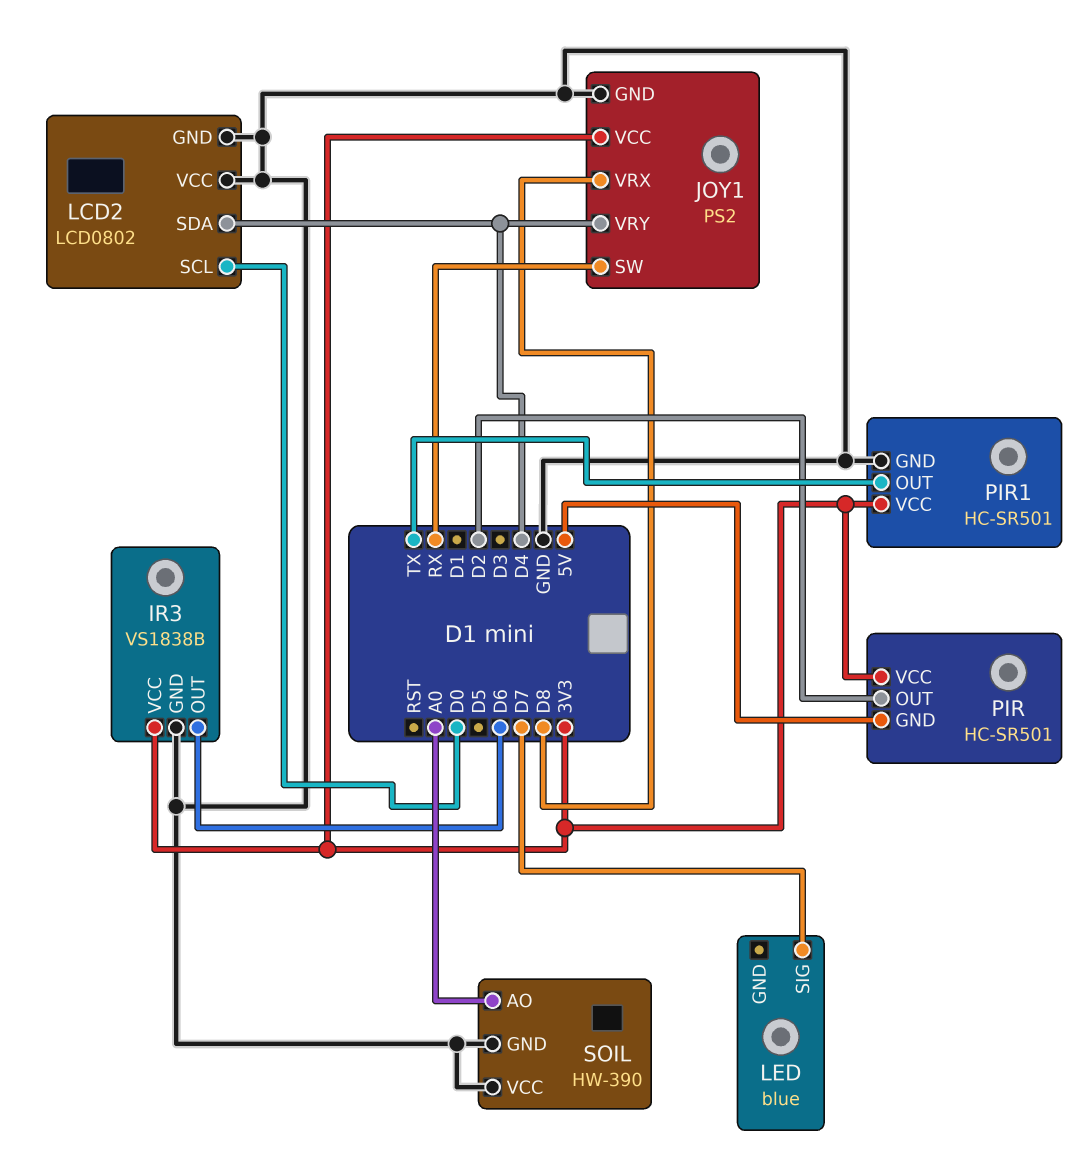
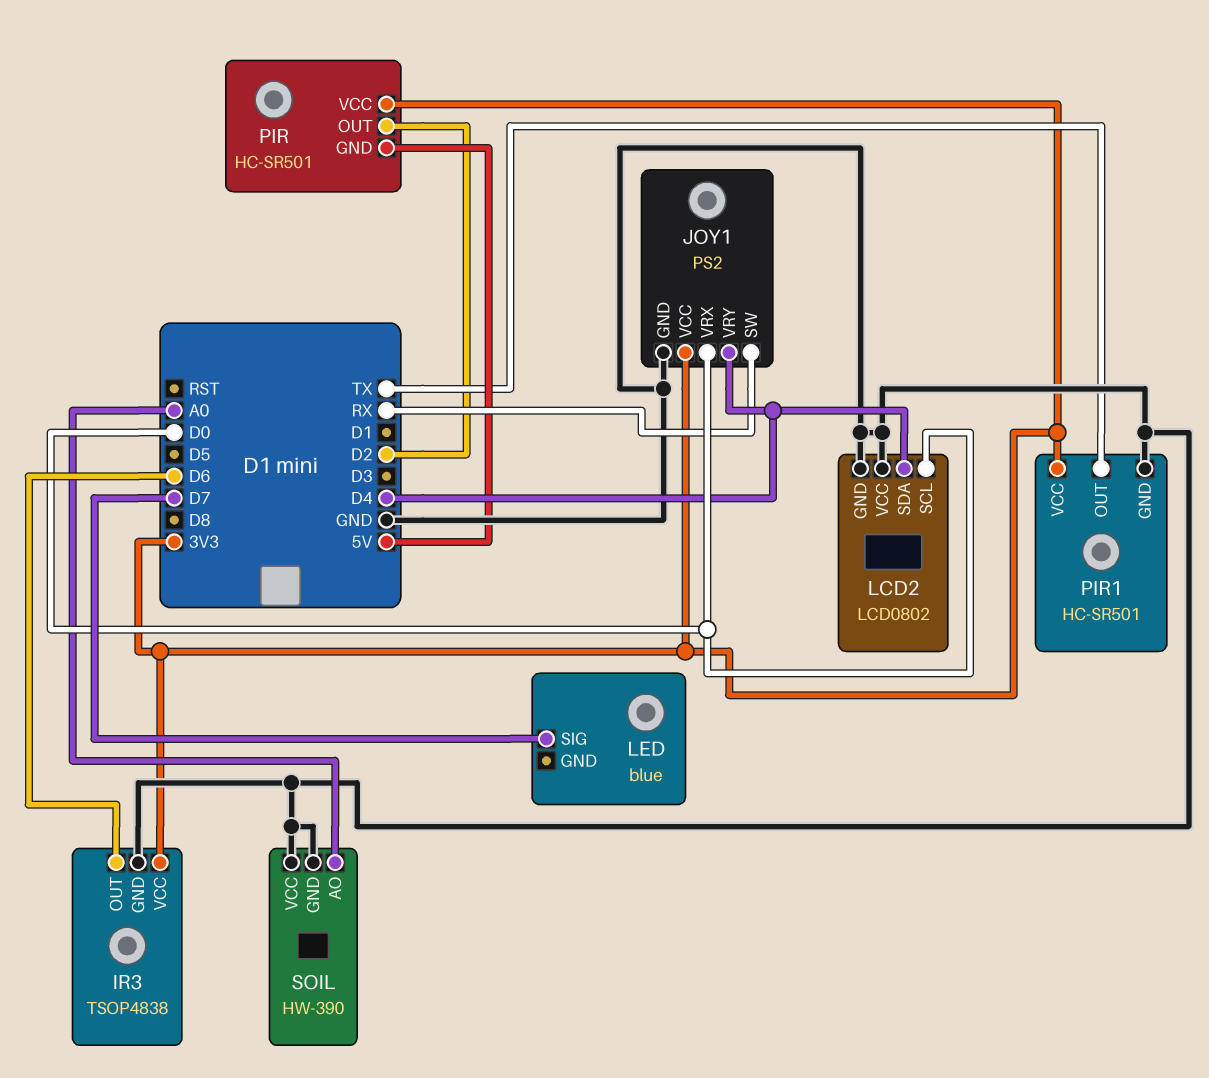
IR3: VS1838B -> TSOP4838
JOY1 pin VRX: D8 -> D0

